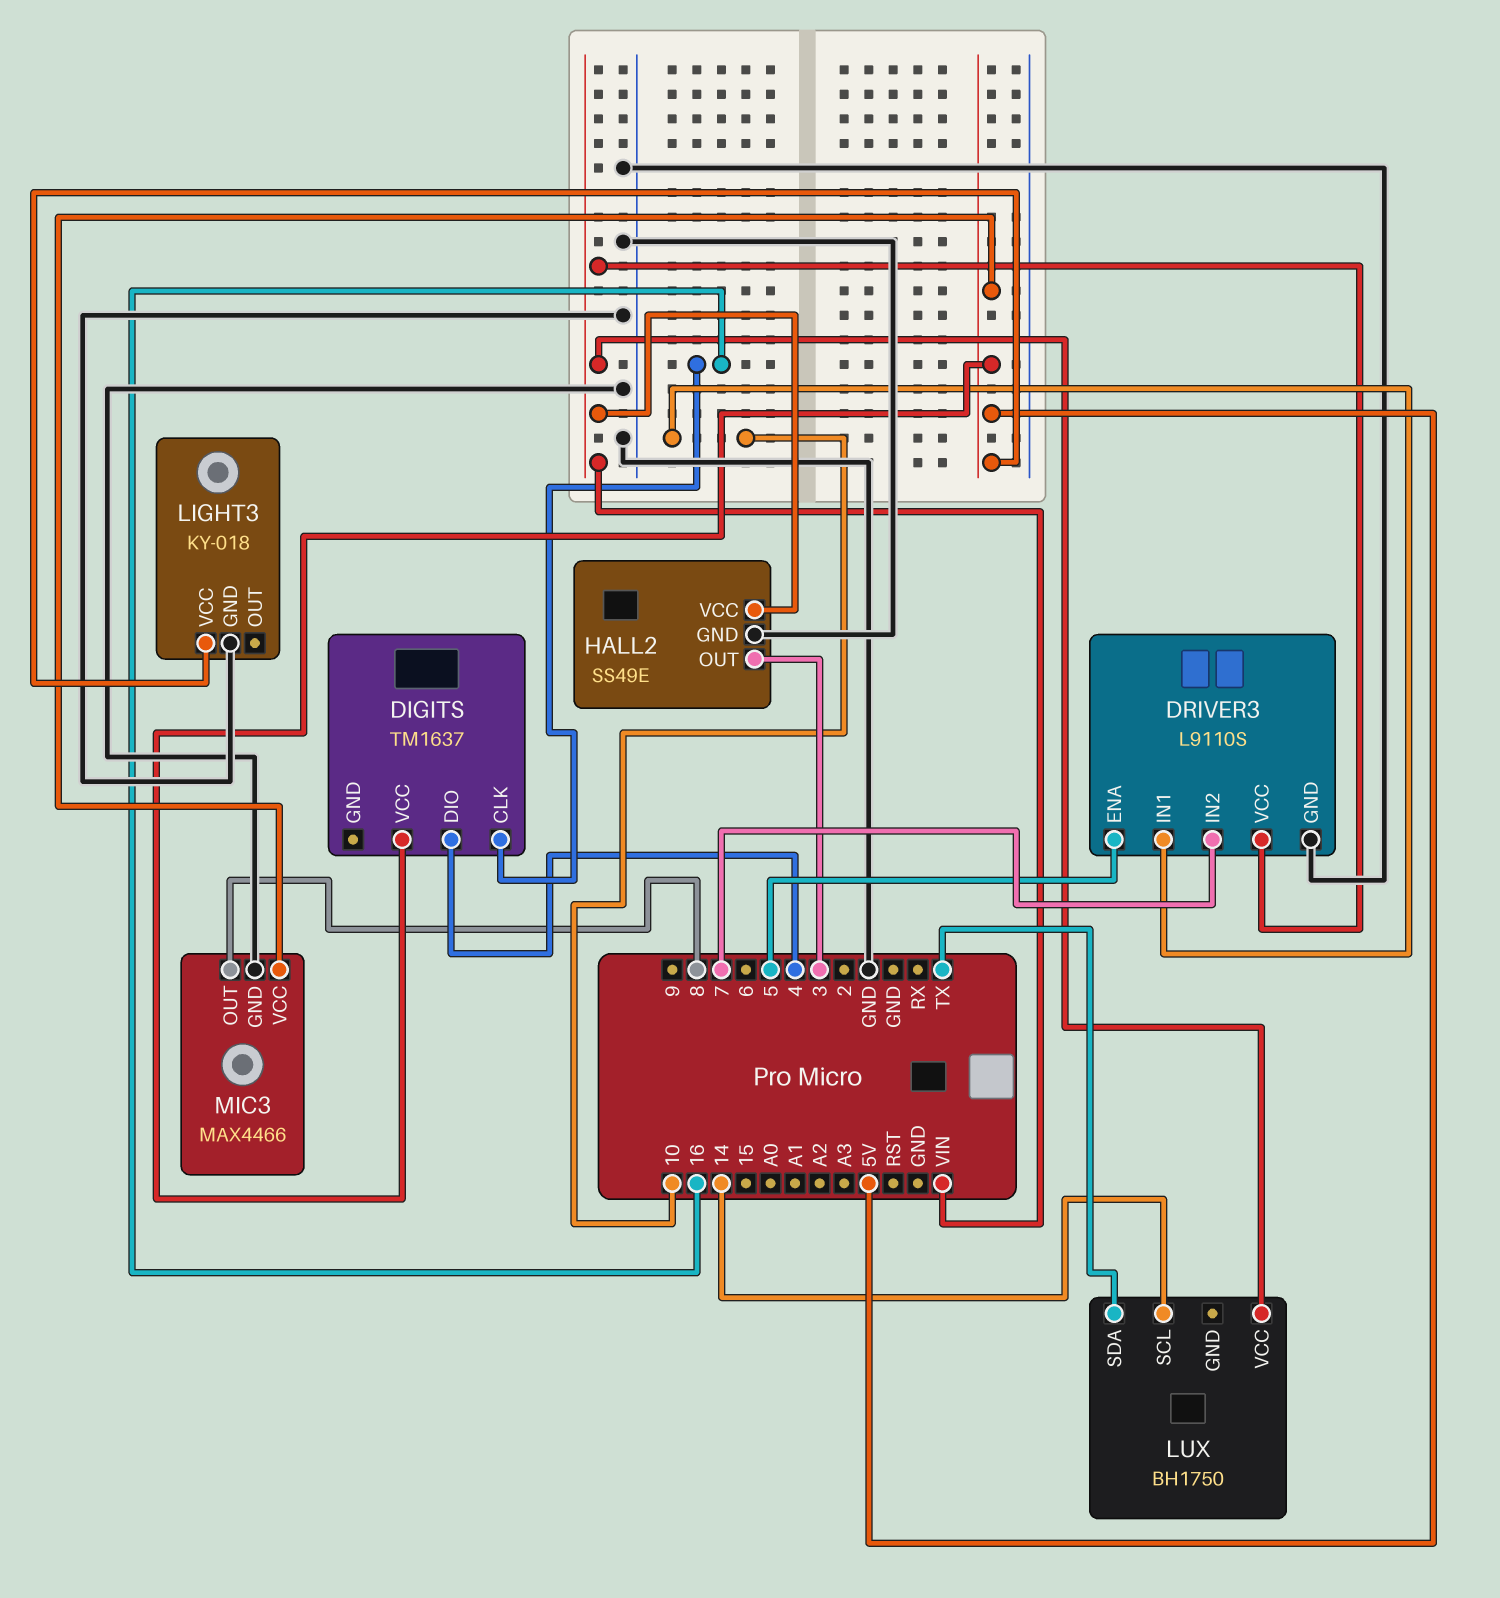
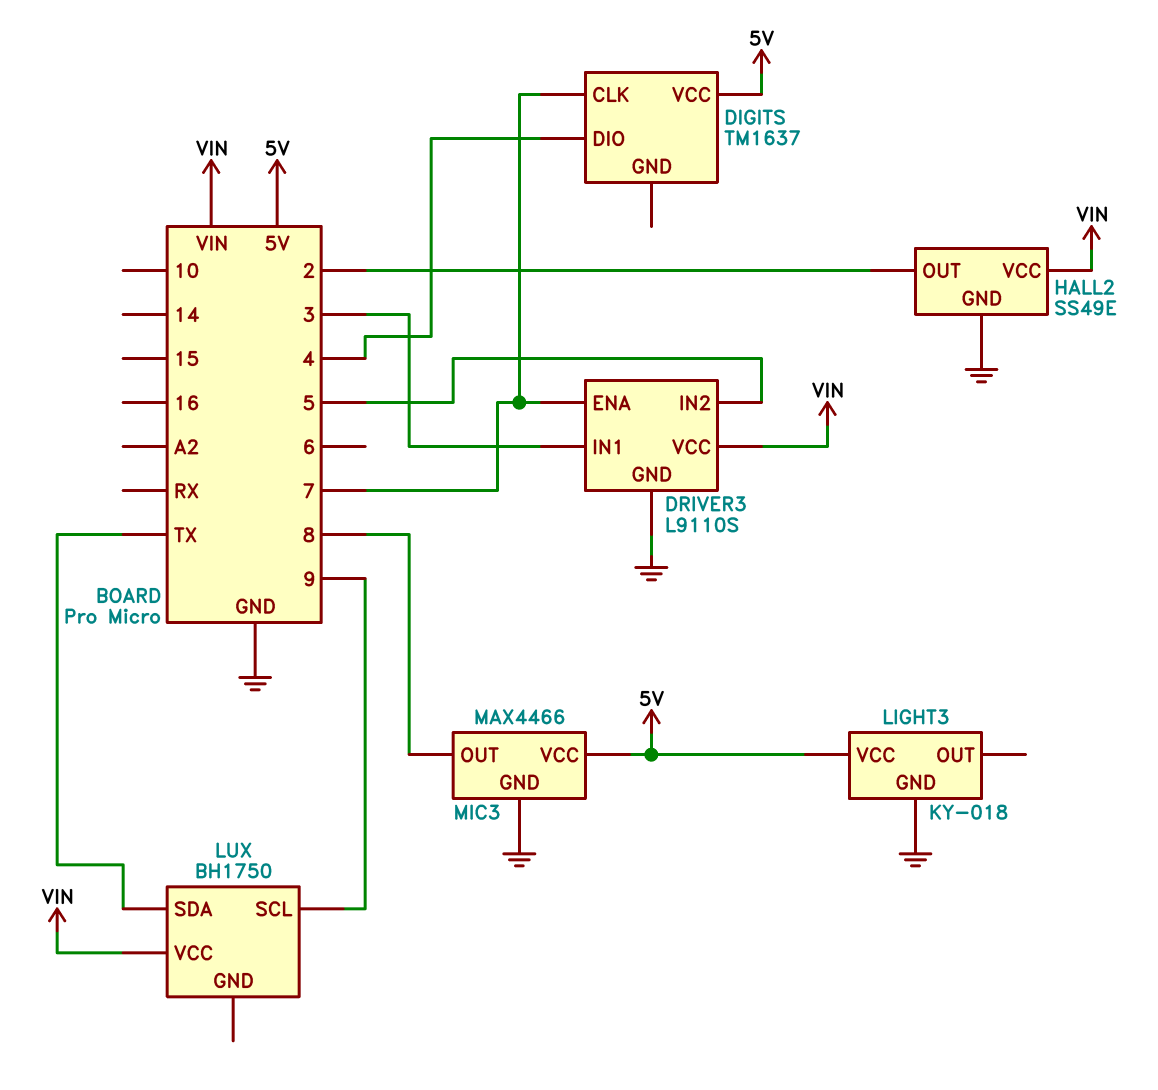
DIGITS pin CLK: 16 -> 7
DRIVER3 pin ENA: 5 -> 7
DRIVER3 pin IN1: 10 -> 3
DRIVER3 pin IN2: 7 -> 5
HALL2 pin OUT: 3 -> 2
LUX pin SCL: 14 -> 9

